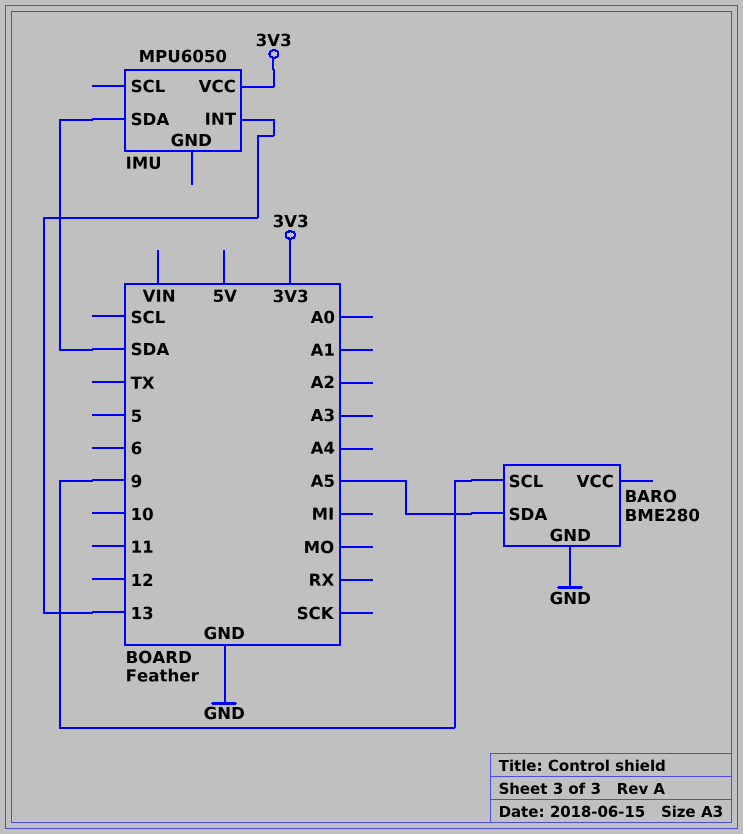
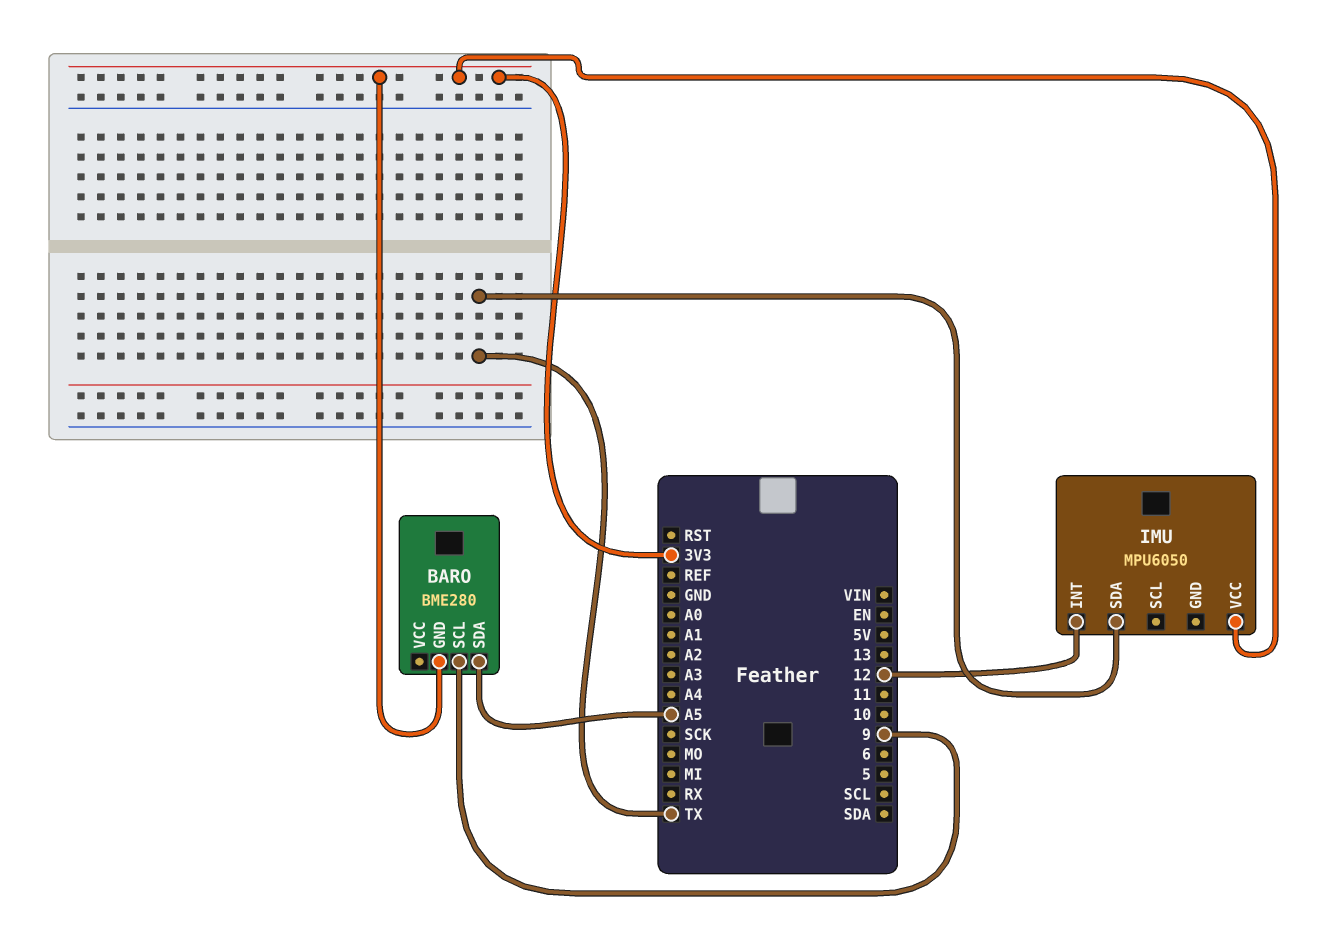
BARO pin GND: GND -> 3V3
IMU pin INT: 13 -> 12
IMU pin SDA: SDA -> TX

